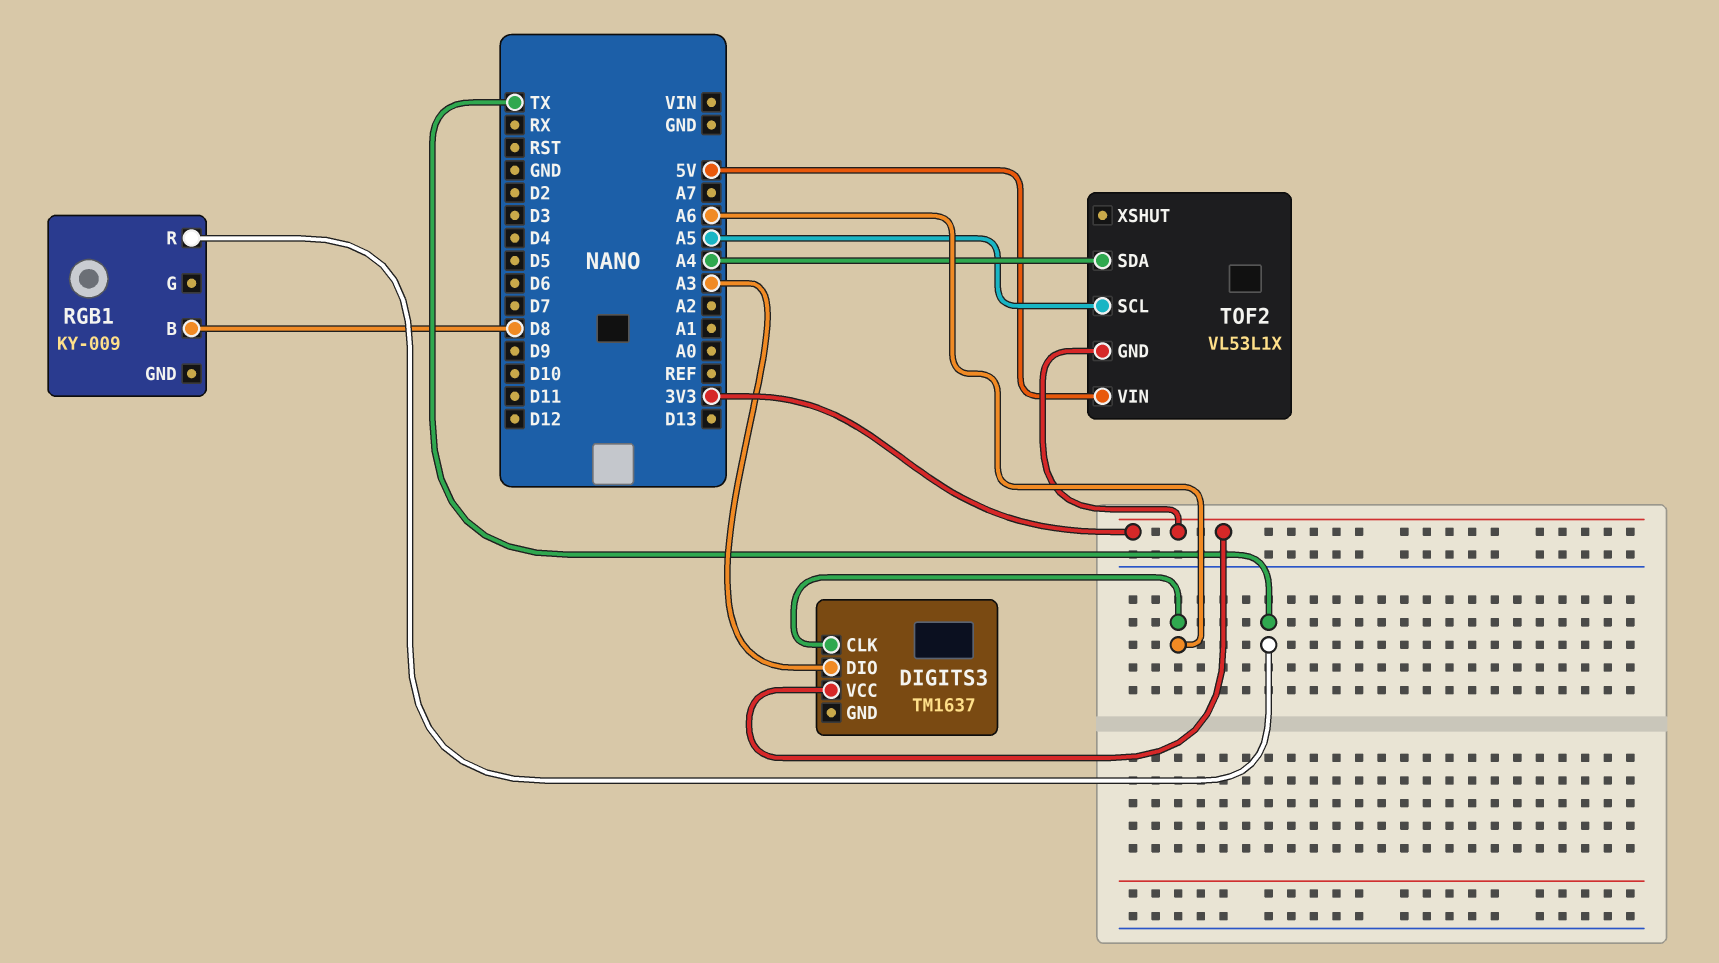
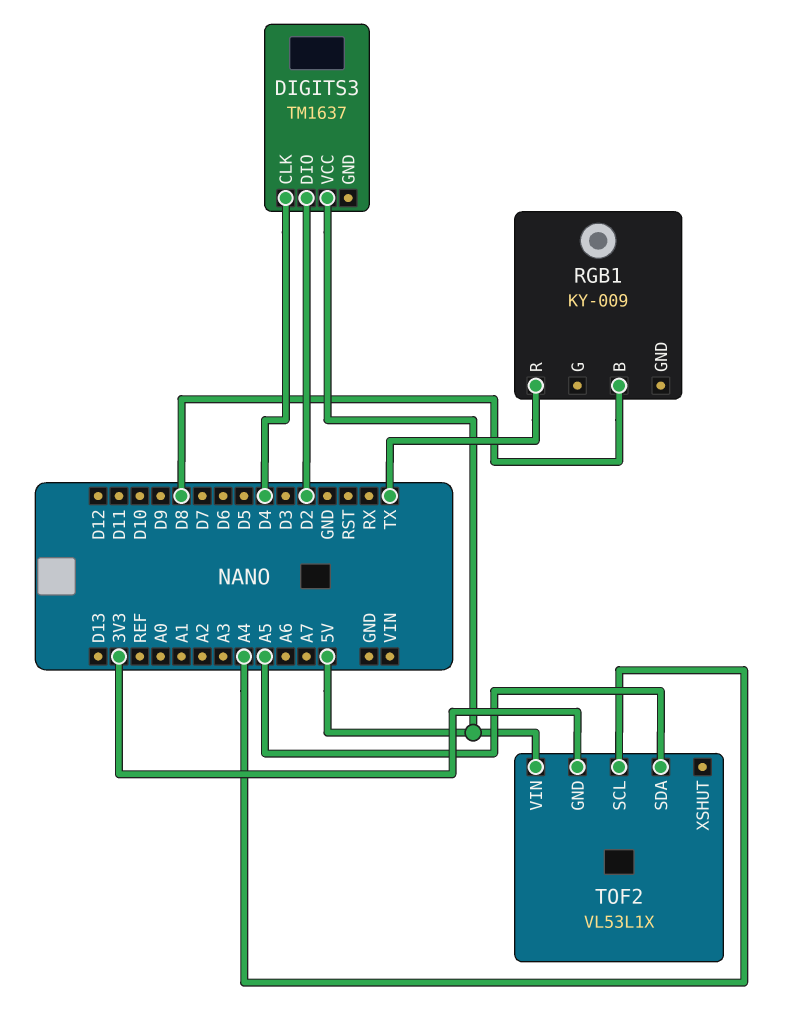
DIGITS3 pin CLK: A6 -> D4
DIGITS3 pin DIO: A3 -> D2
DIGITS3 pin VCC: 3V3 -> 5V
TOF2 pin SCL: A5 -> A4
TOF2 pin SDA: A4 -> A5

